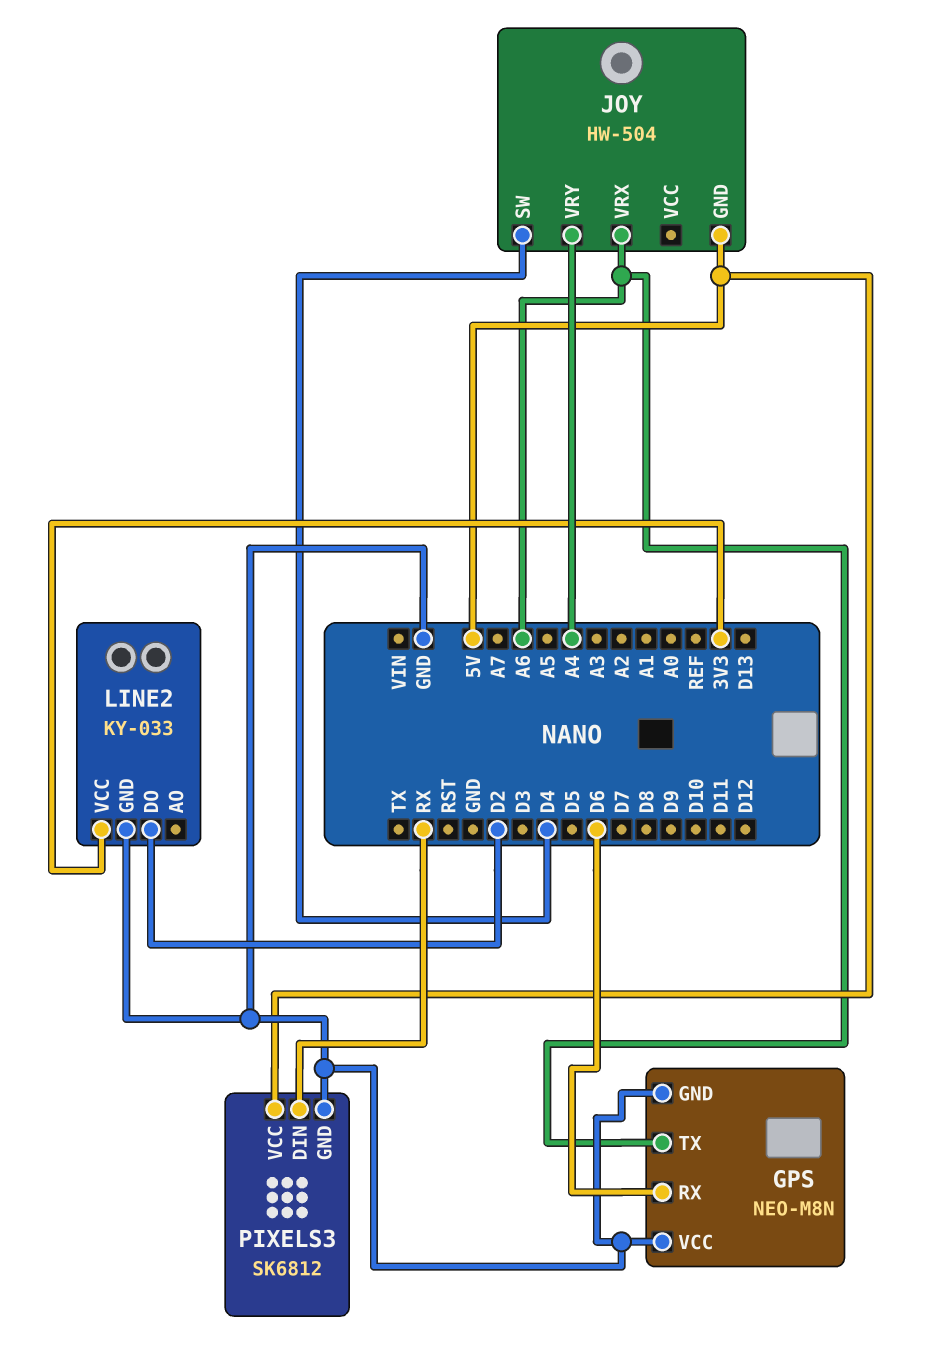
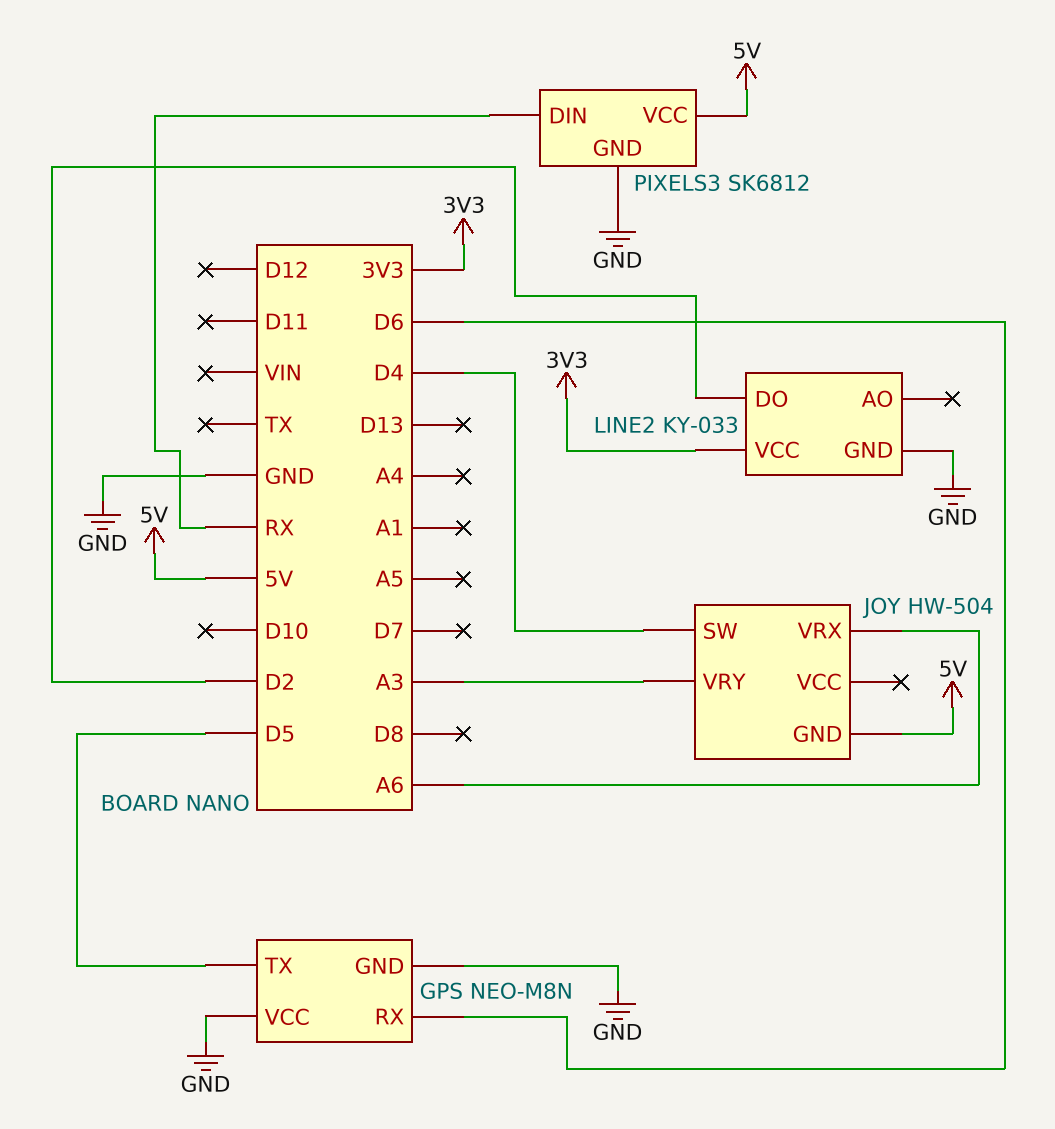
GPS pin TX: A6 -> D5
JOY pin VRY: A4 -> A3

